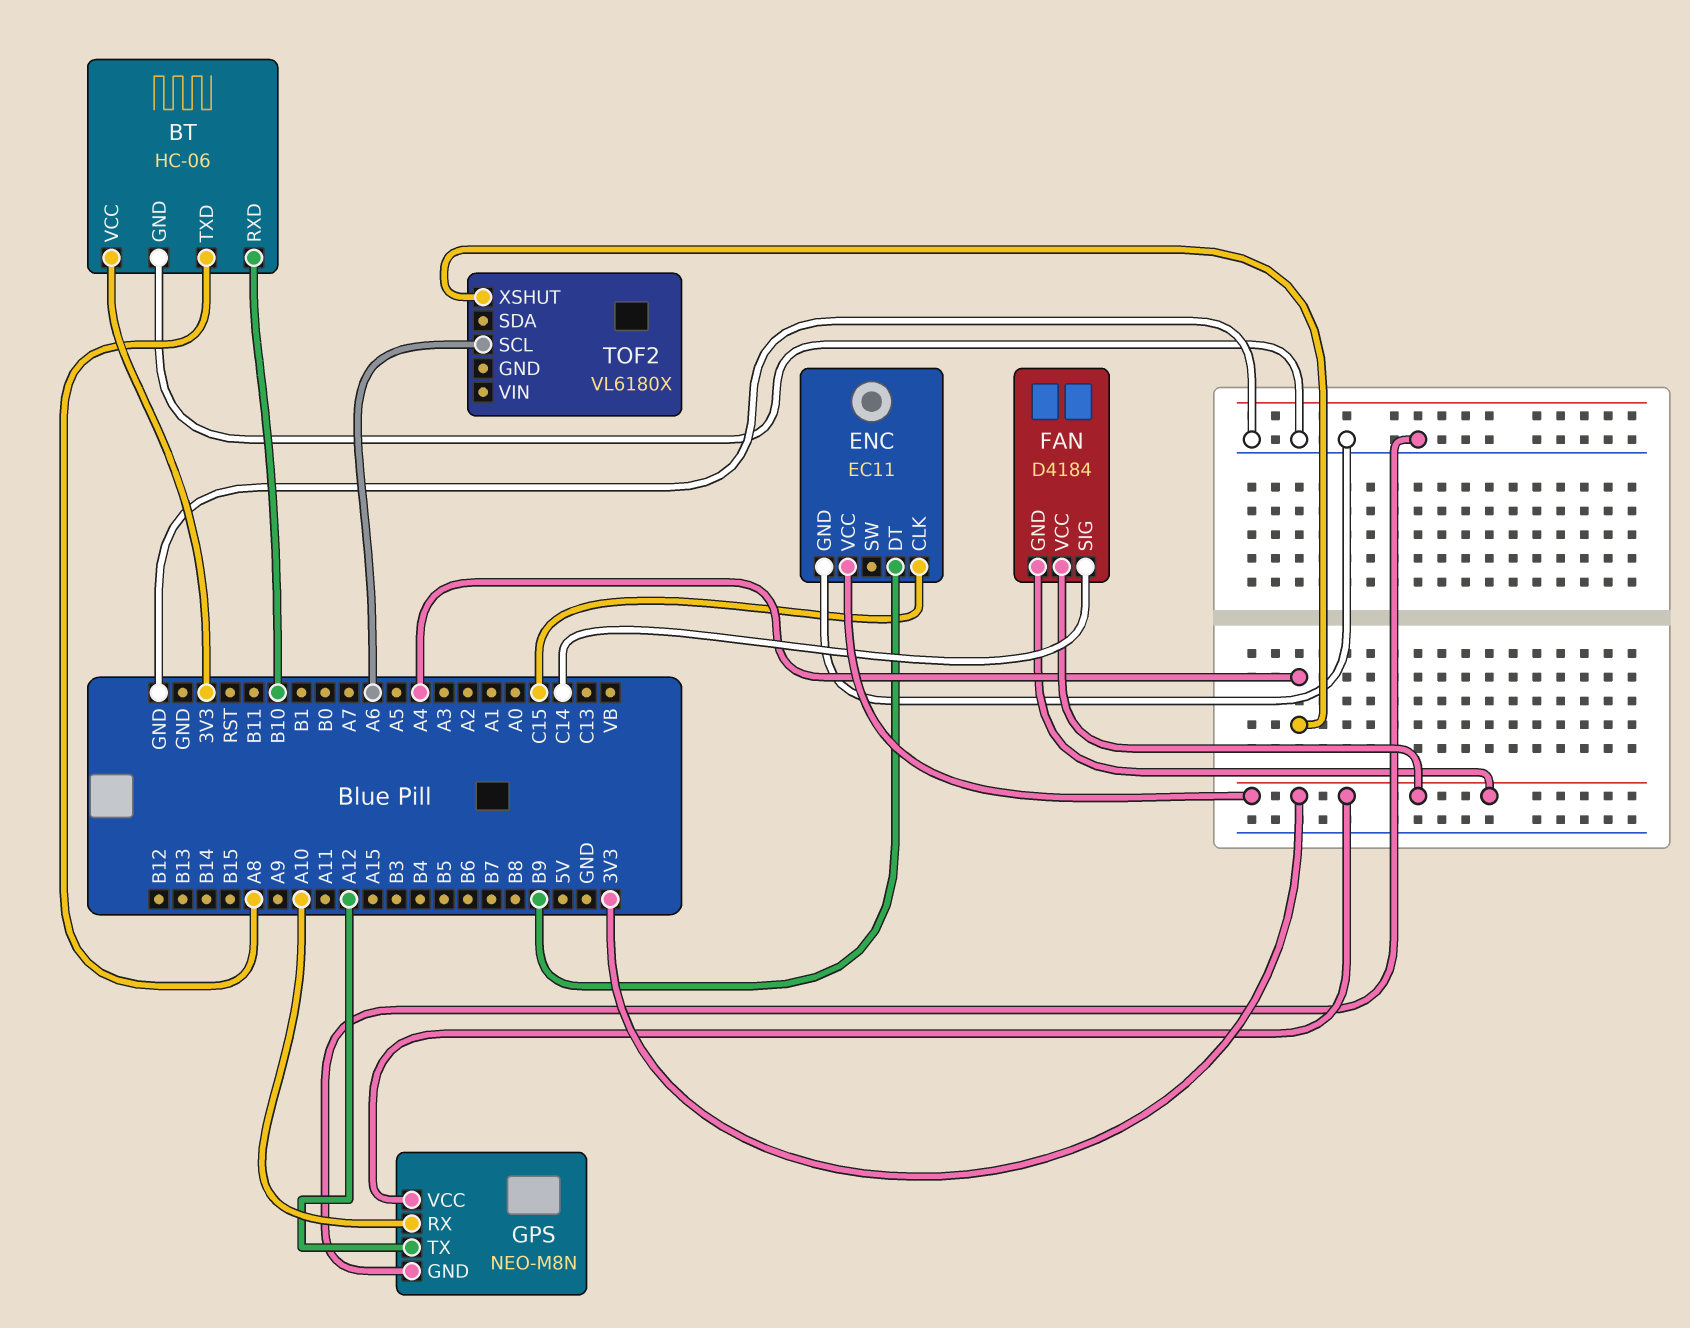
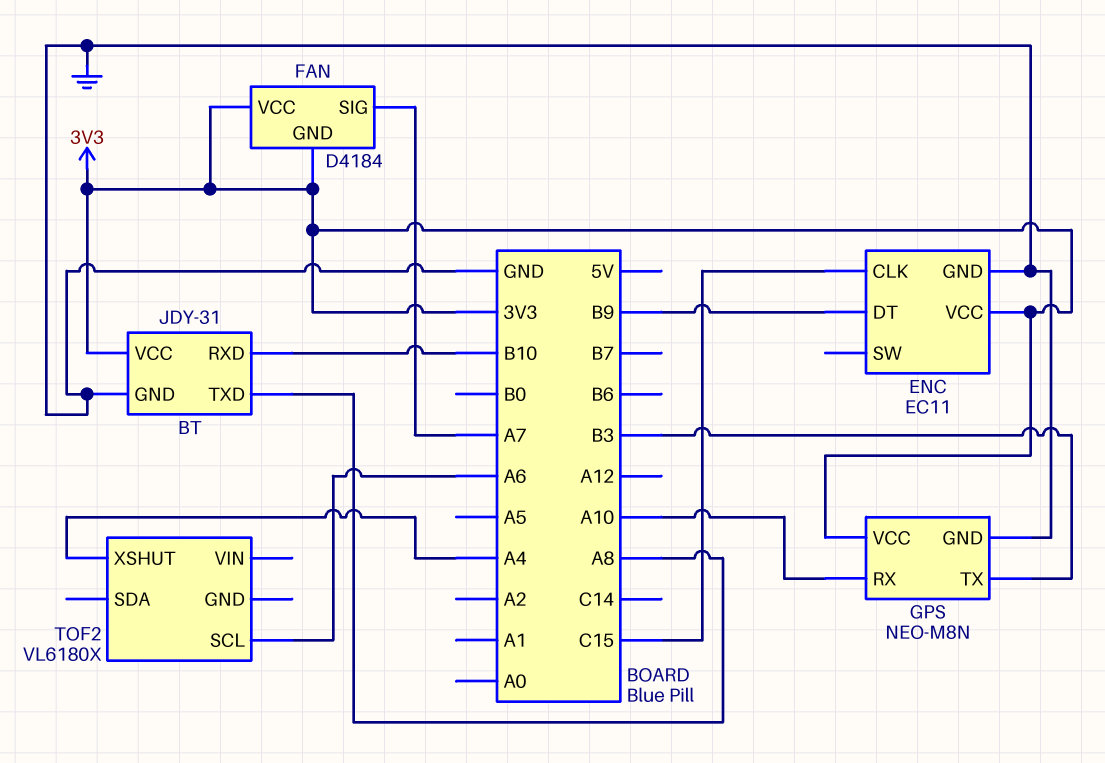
BT: HC-06 -> JDY-31
FAN pin SIG: C14 -> A7
GPS pin TX: A12 -> B3

